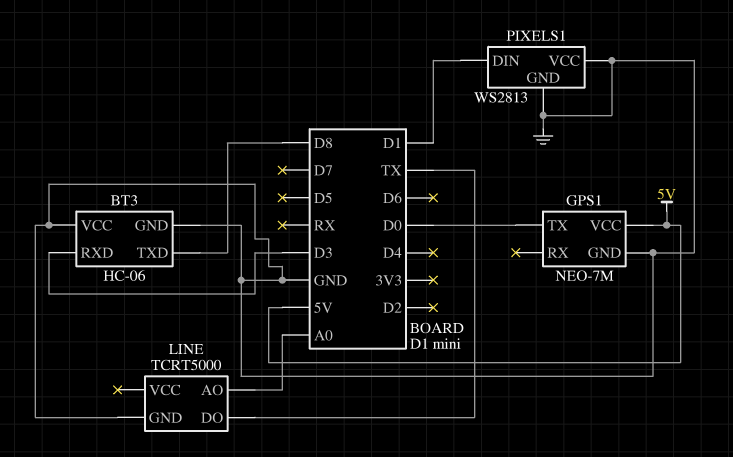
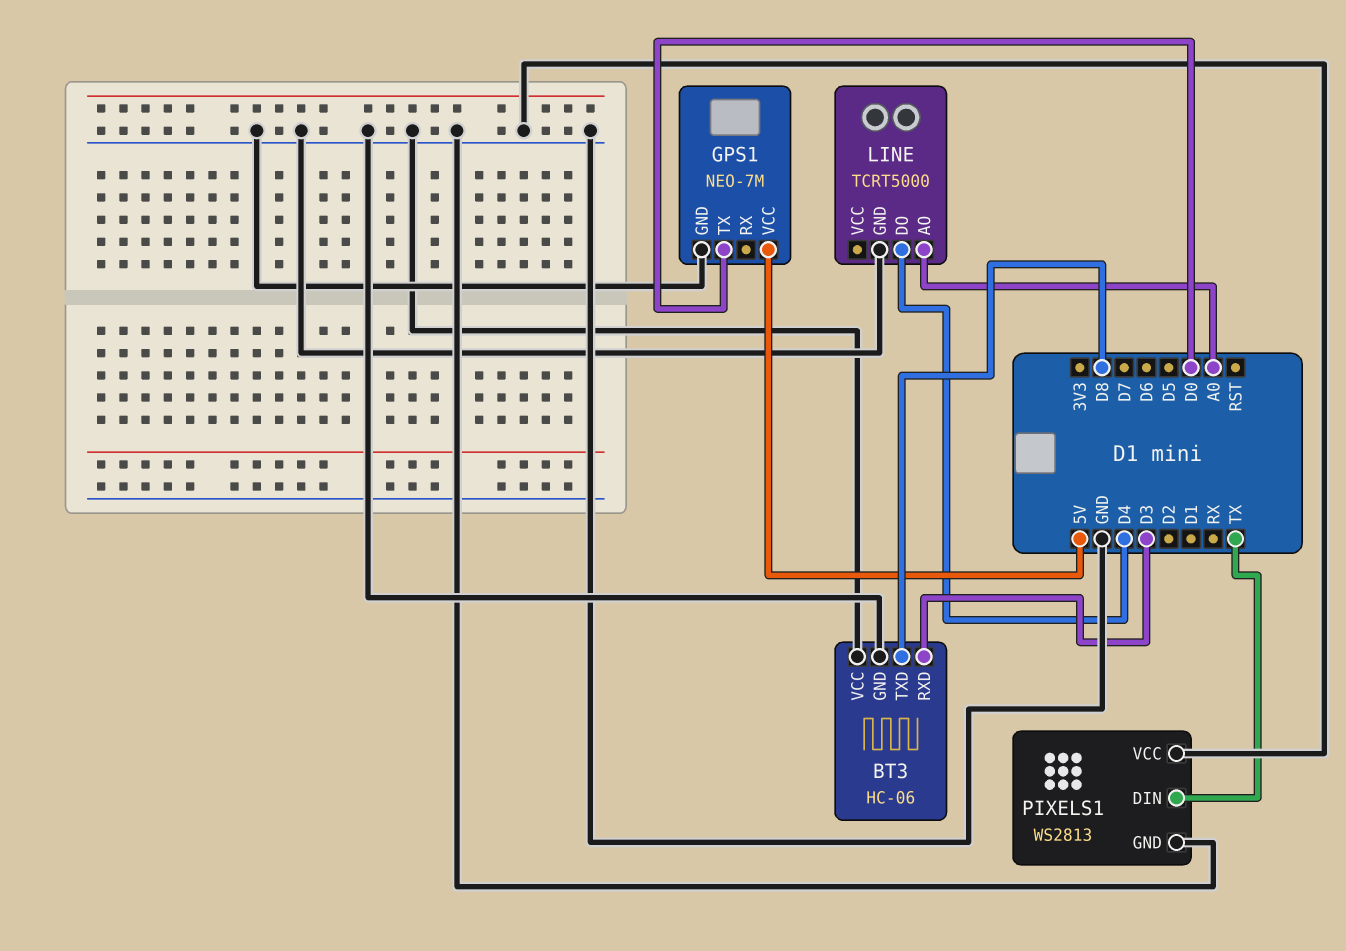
LINE pin DO: TX -> D4
PIXELS1 pin DIN: D1 -> TX

